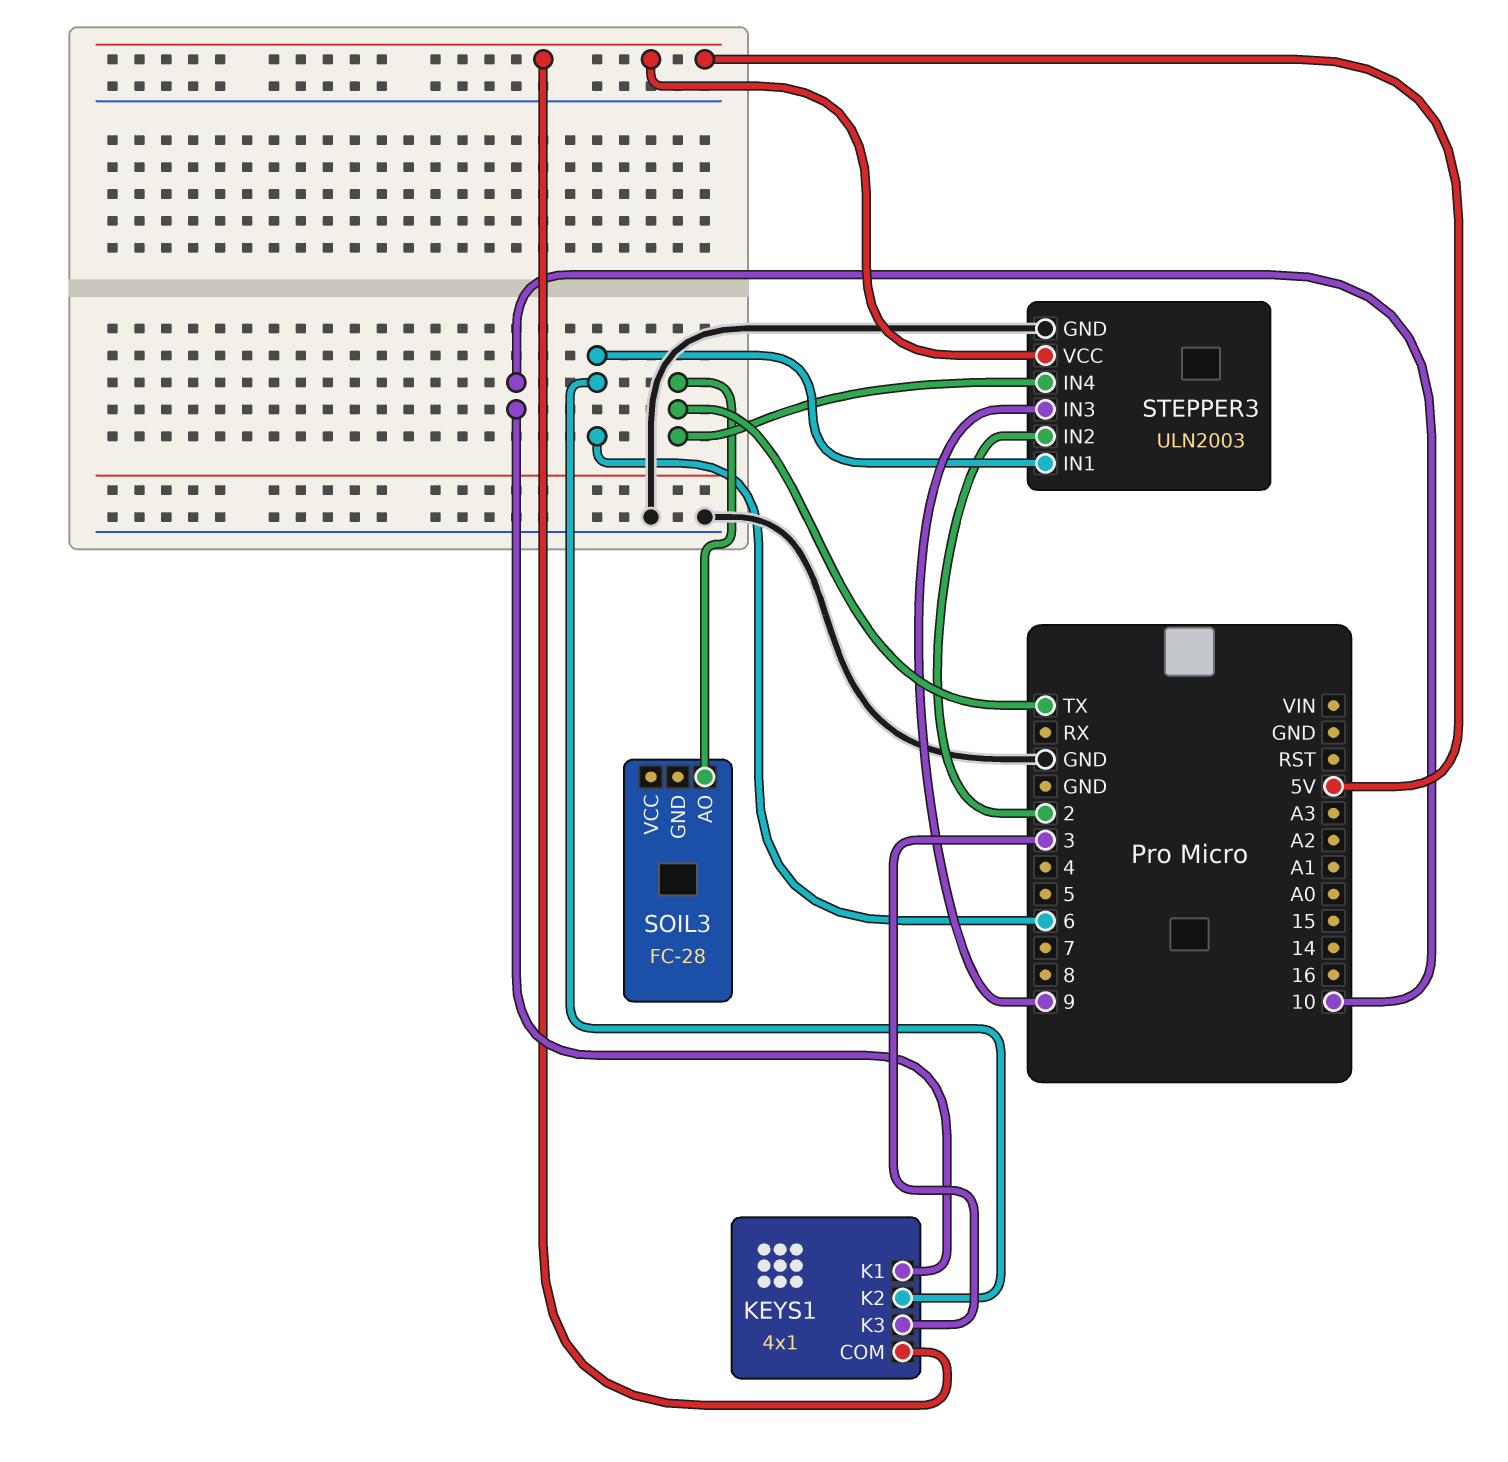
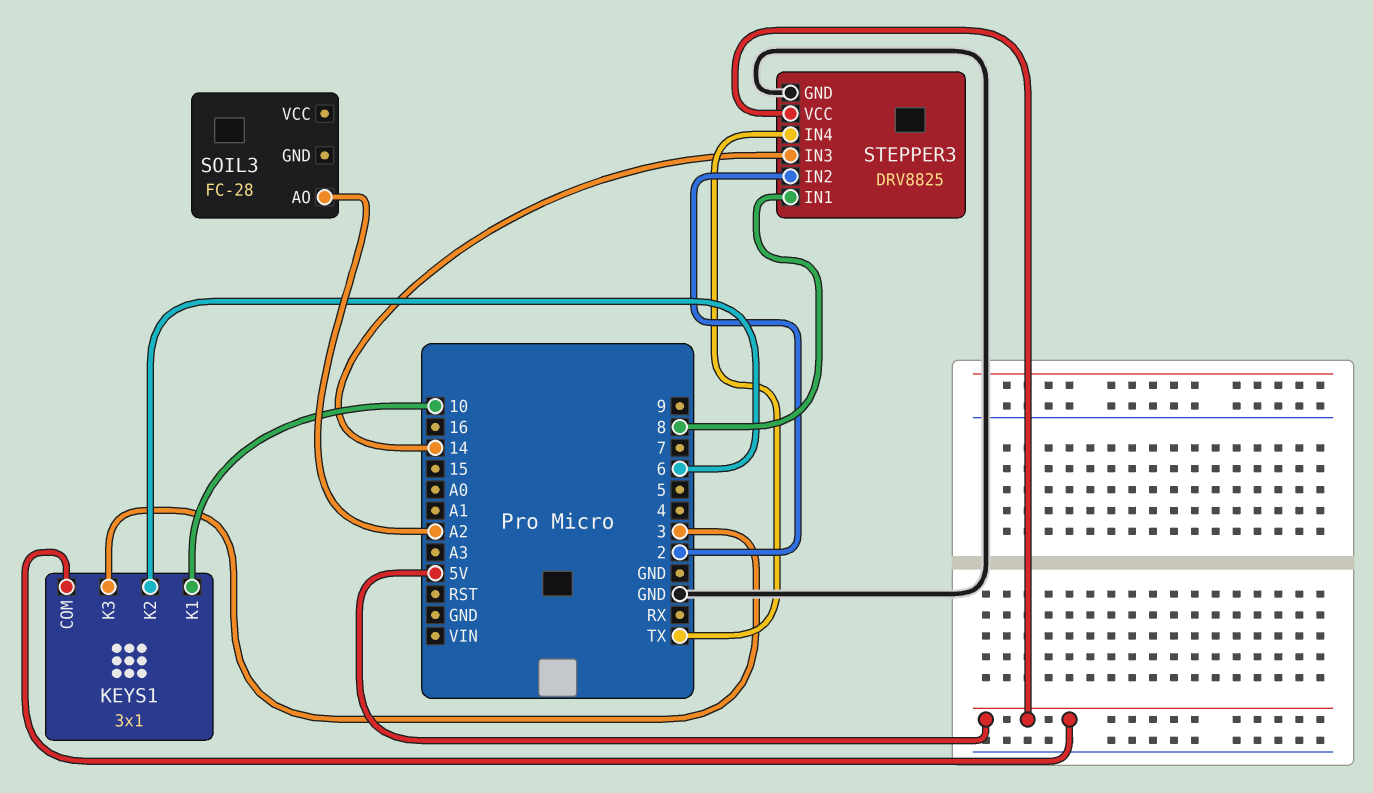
KEYS1: 4x1 -> 3x1
SOIL3 pin AO: TX -> A2
STEPPER3: ULN2003 -> DRV8825
STEPPER3 pin IN1: 6 -> 8
STEPPER3 pin IN3: 9 -> 14

